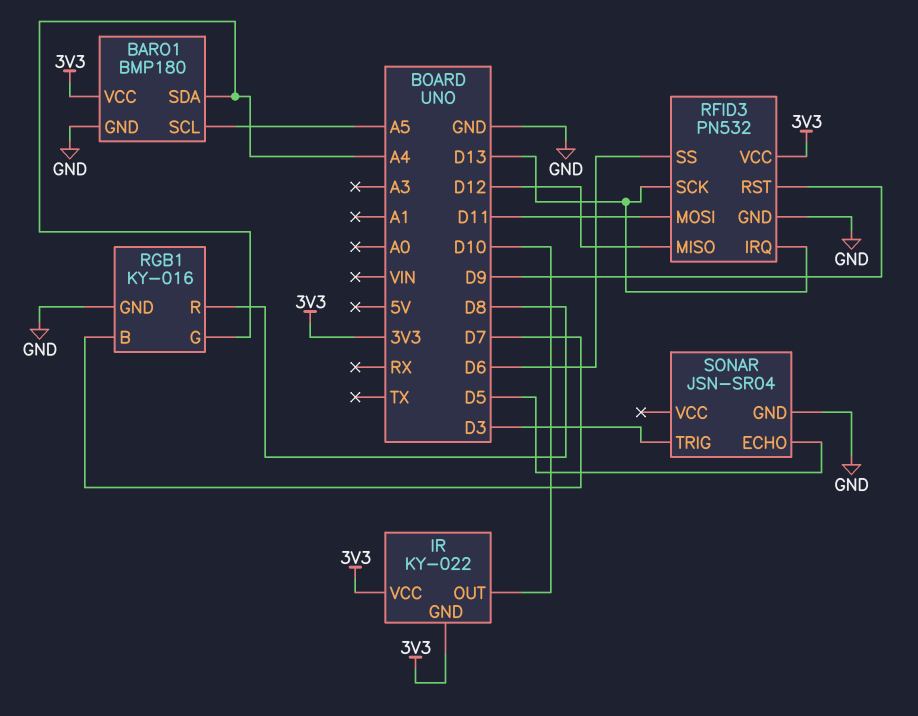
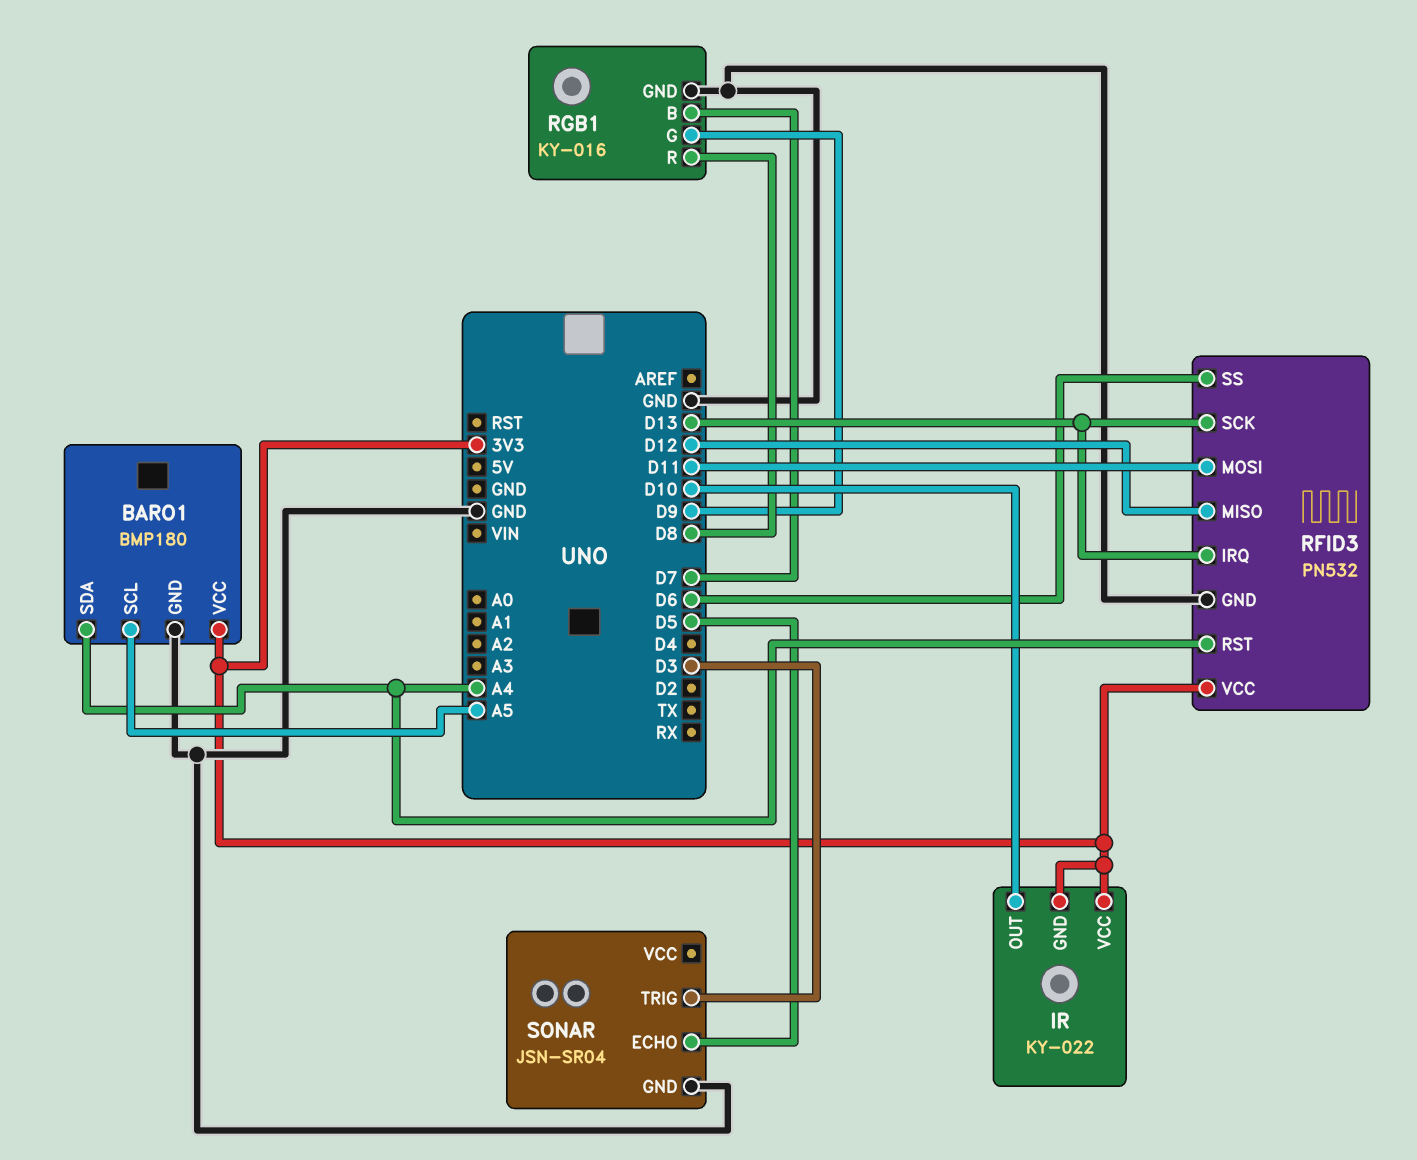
RFID3 pin RST: D9 -> A4
RGB1 pin G: A4 -> D9

